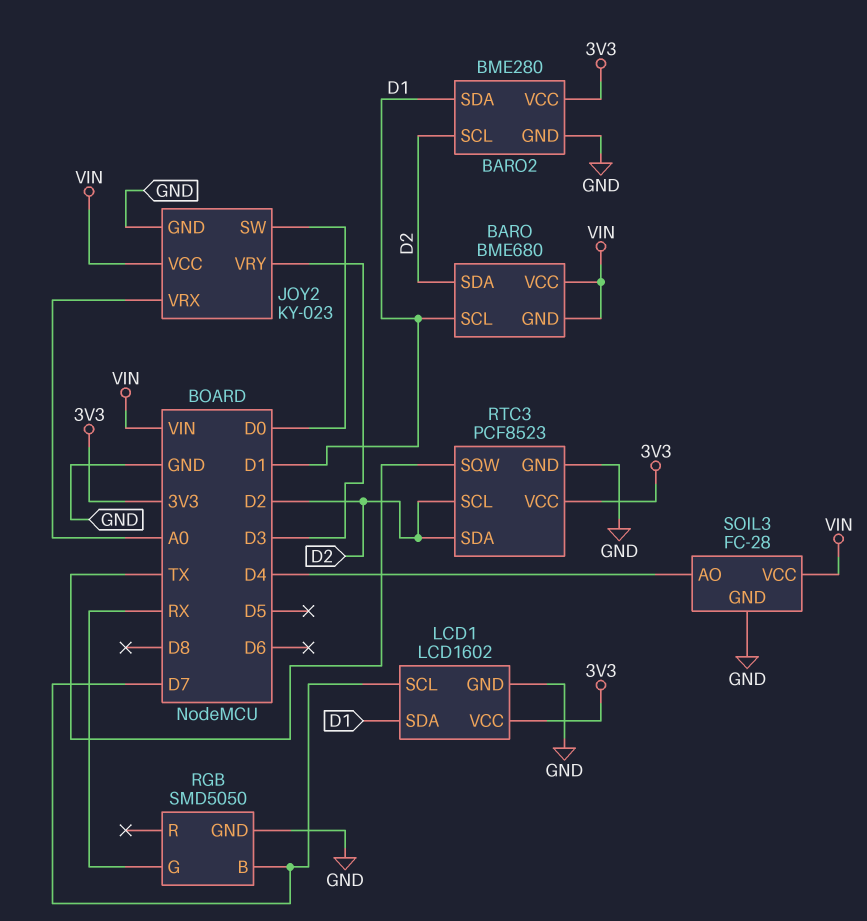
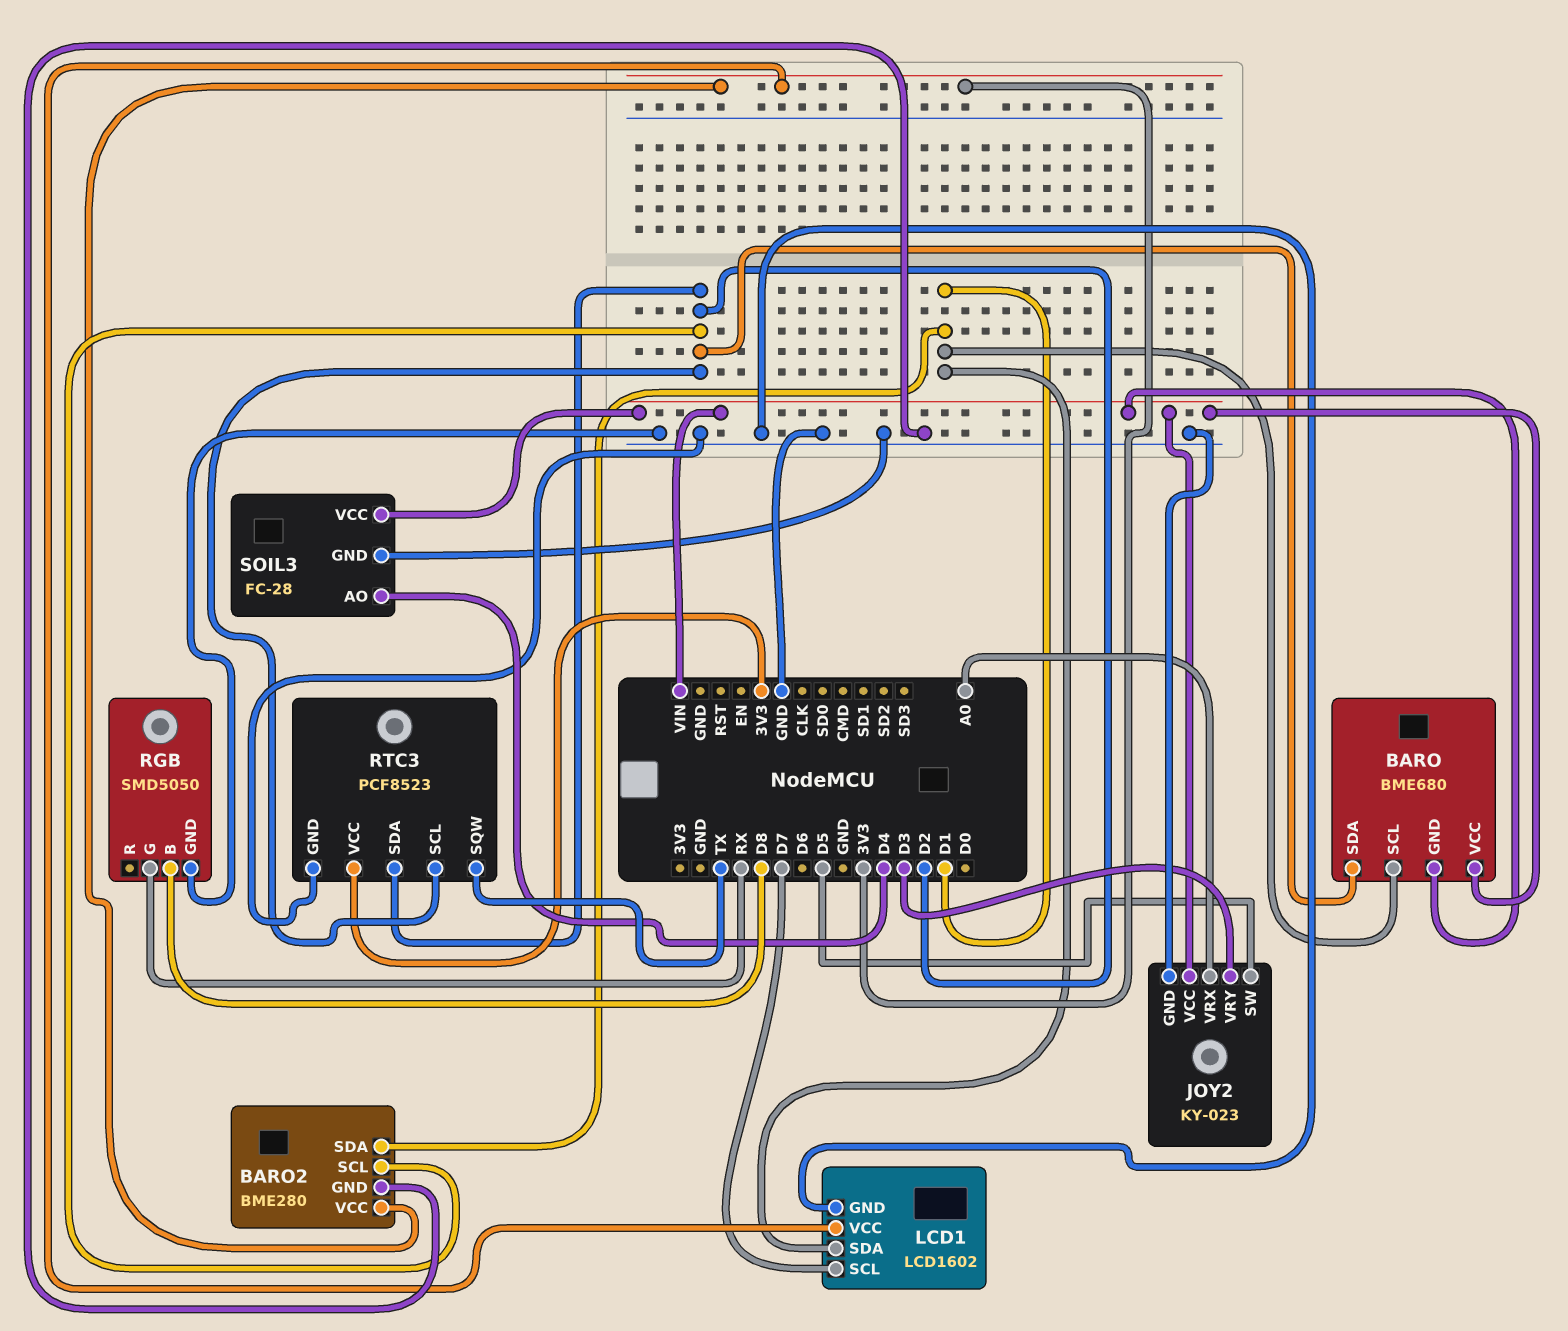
JOY2 pin SW: D0 -> D5
RGB pin B: D7 -> D8

